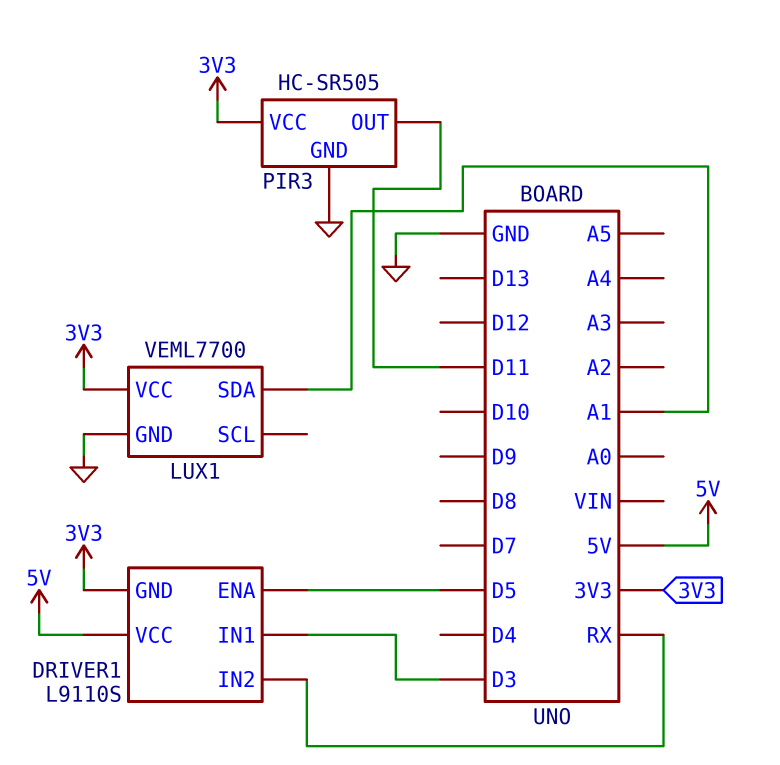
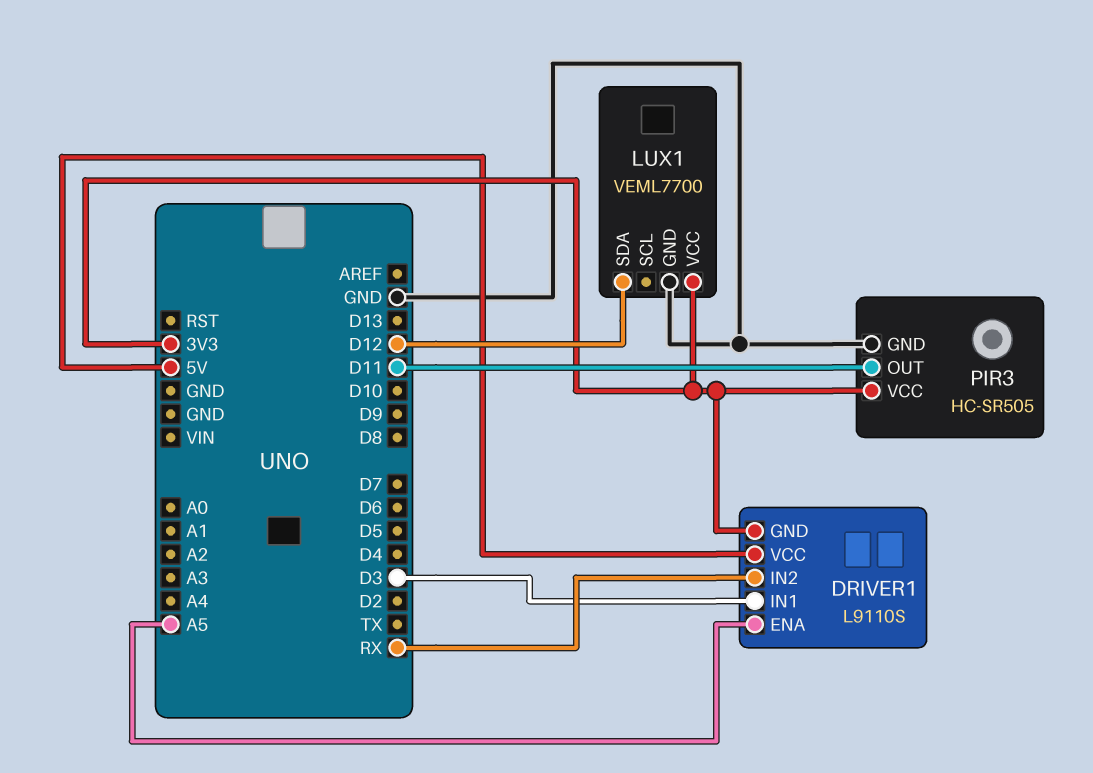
DRIVER1 pin ENA: D5 -> A5
LUX1 pin SDA: A1 -> D12

